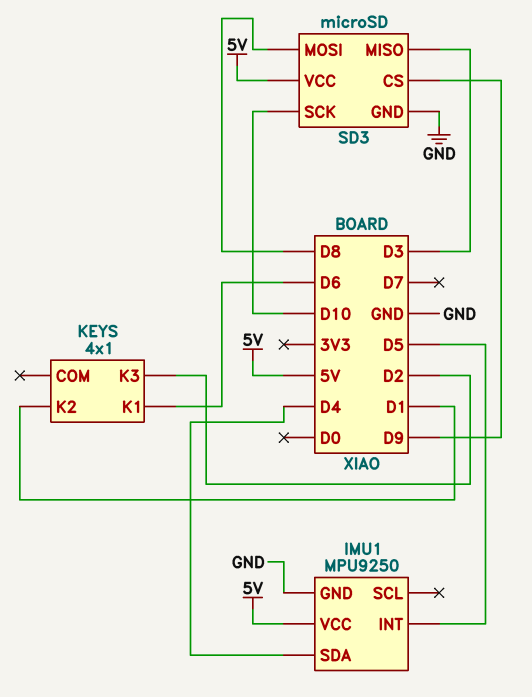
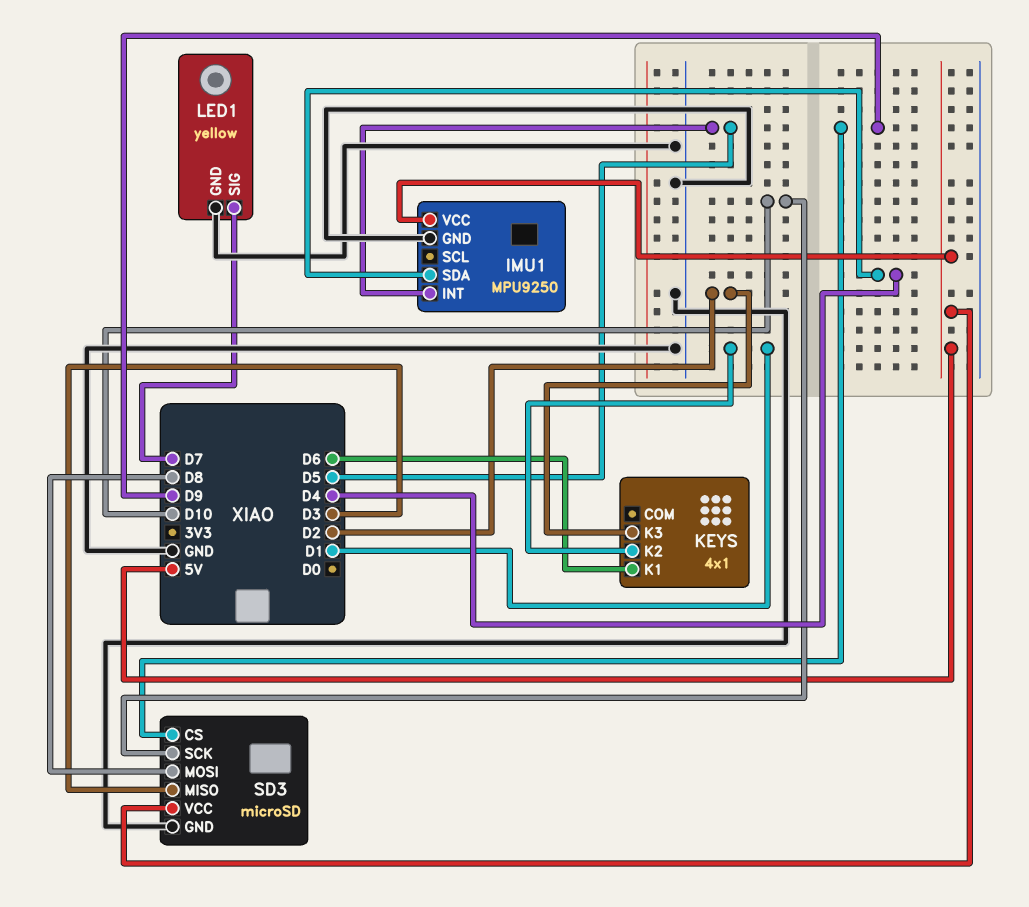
LED1: none -> yellow
LED1 pin GND: none -> GND
LED1 pin SIG: none -> D7

